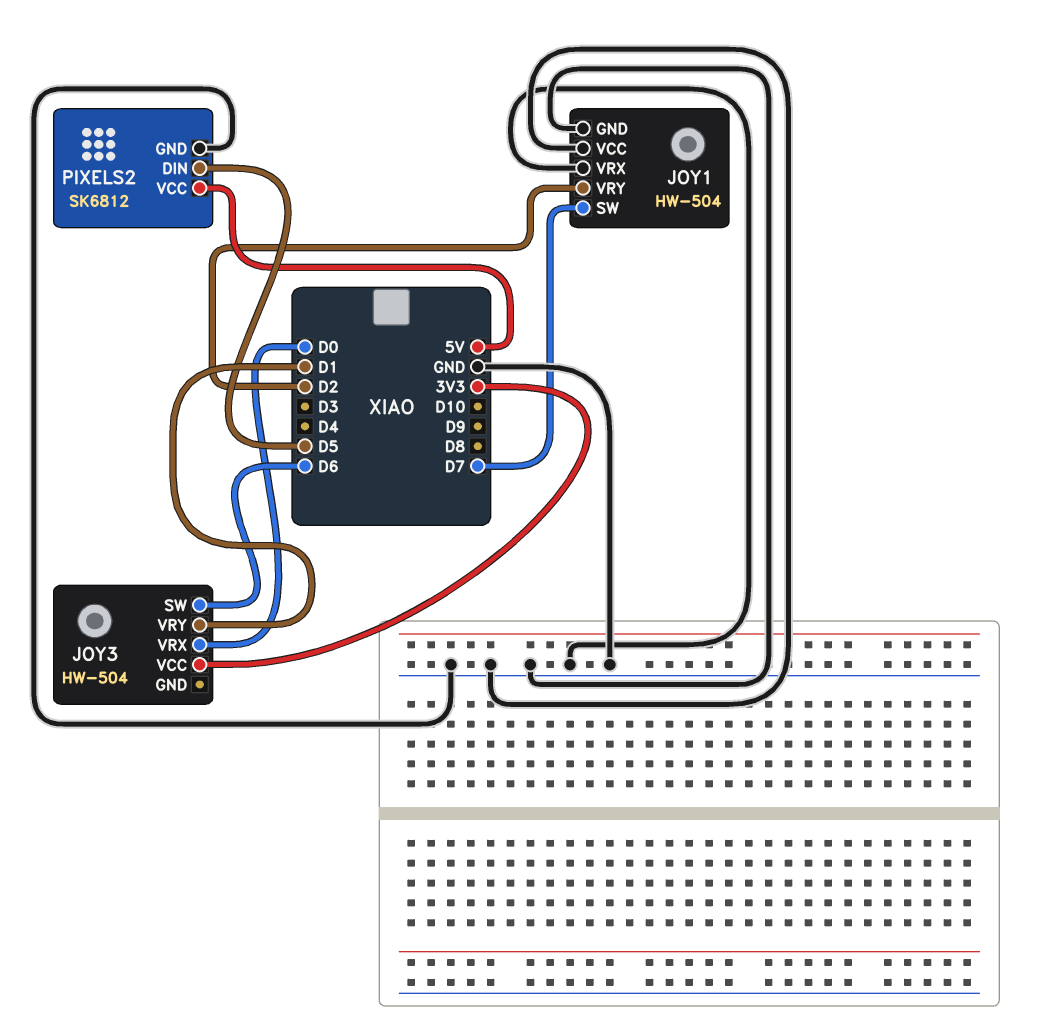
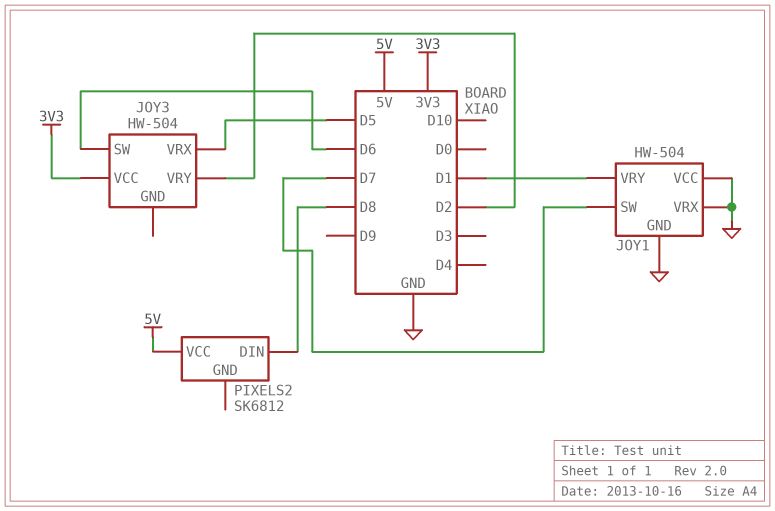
JOY1 pin VRY: D2 -> D1
JOY3 pin VRX: D0 -> D5
JOY3 pin VRY: D1 -> D2
PIXELS2 pin DIN: D5 -> D8
PIXELS2 pin GND: GND -> none

